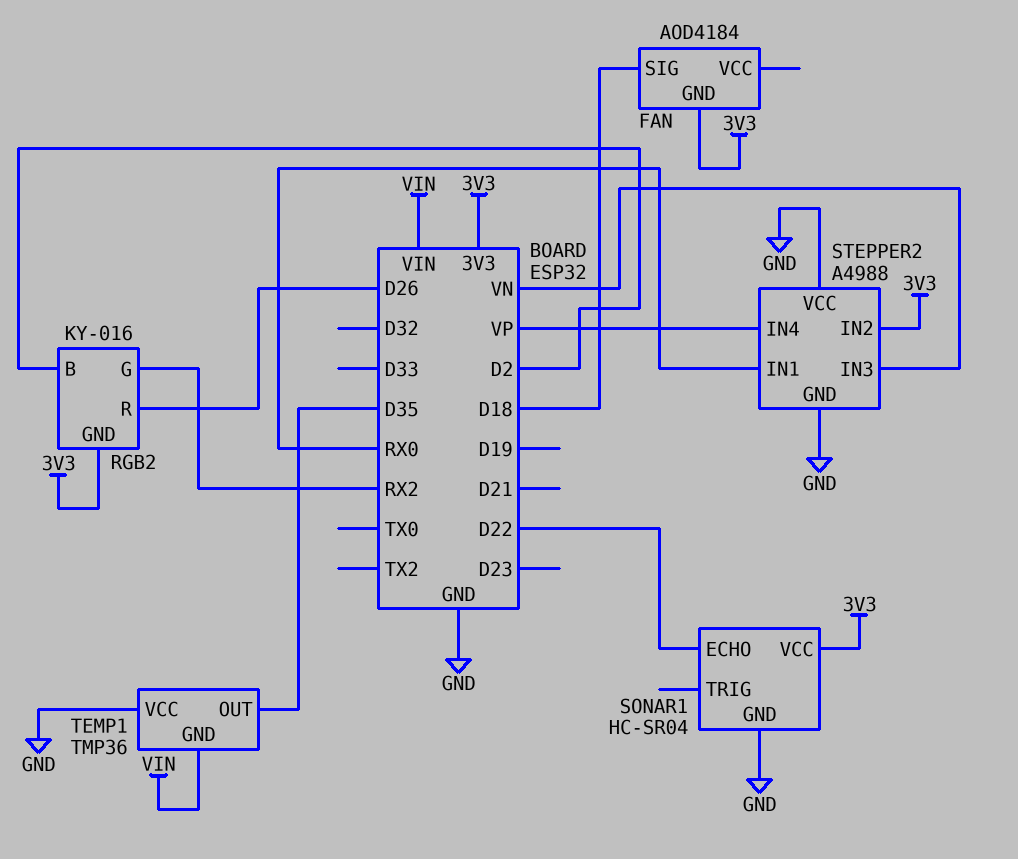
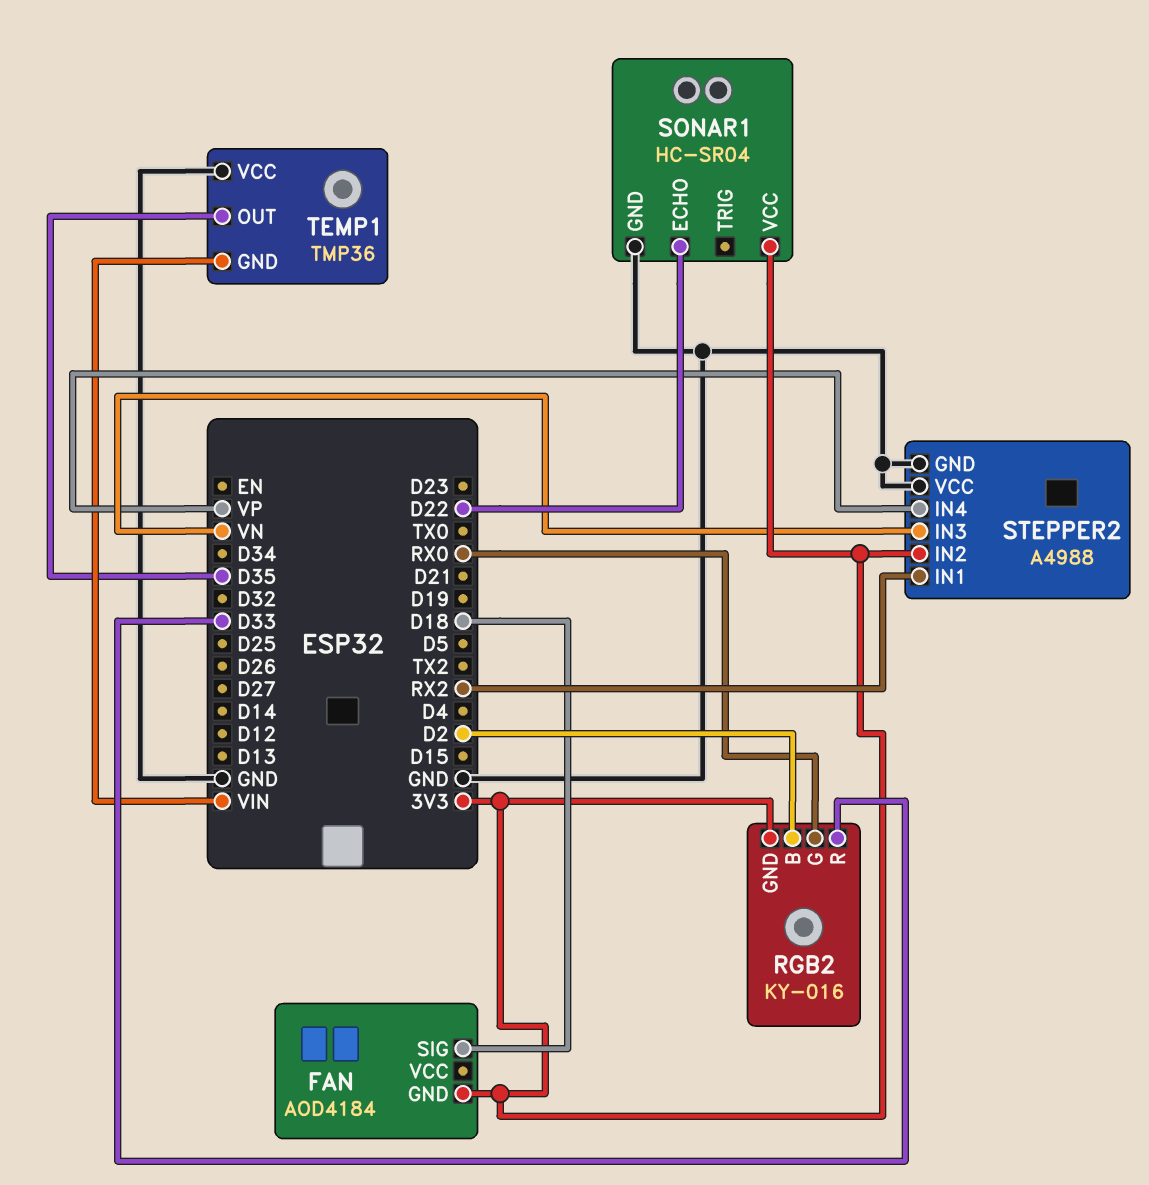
RGB2 pin G: RX2 -> RX0
RGB2 pin R: D26 -> D33
STEPPER2 pin IN1: RX0 -> RX2

